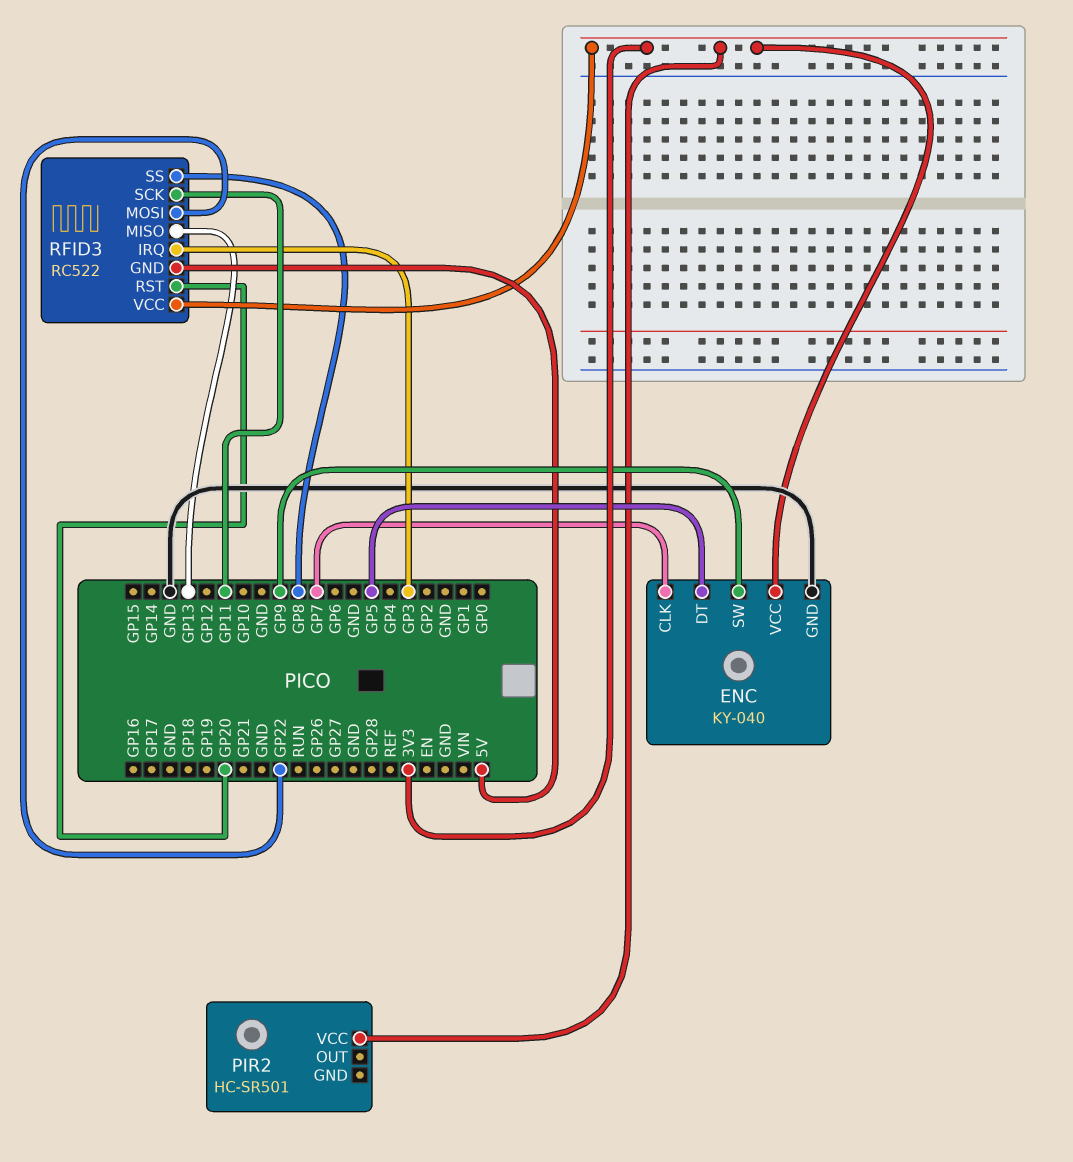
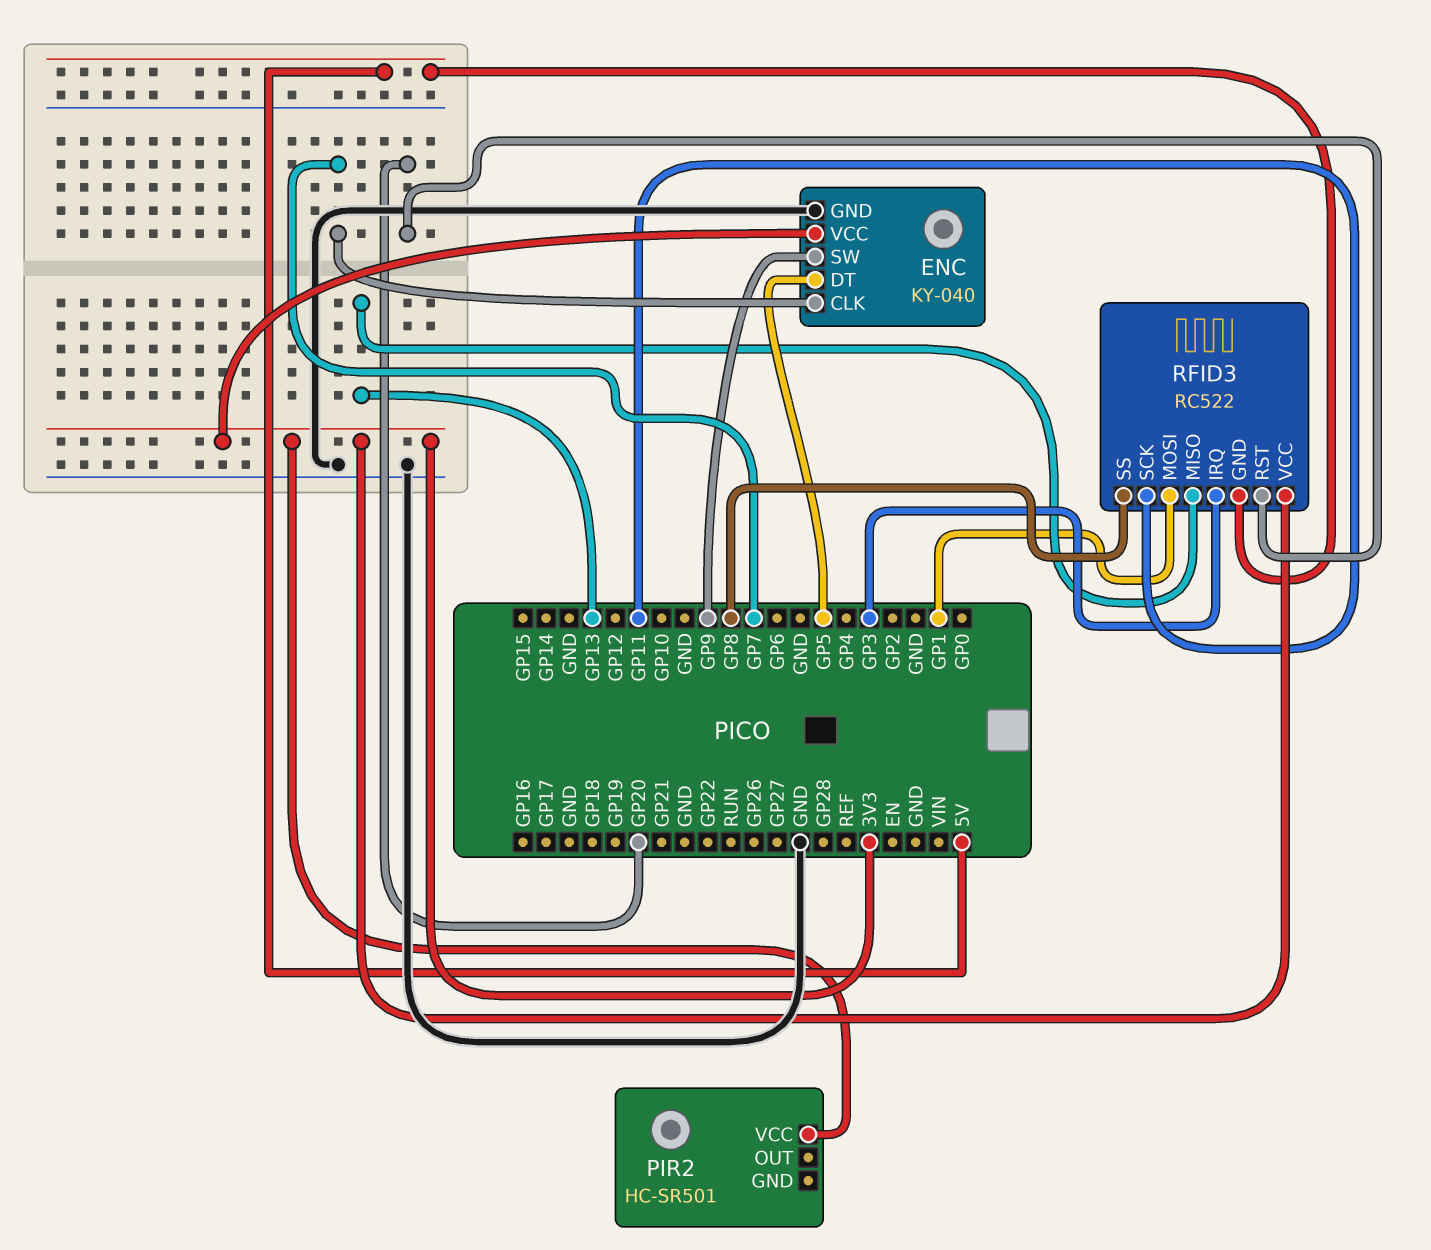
RFID3 pin MOSI: GP22 -> GP1

